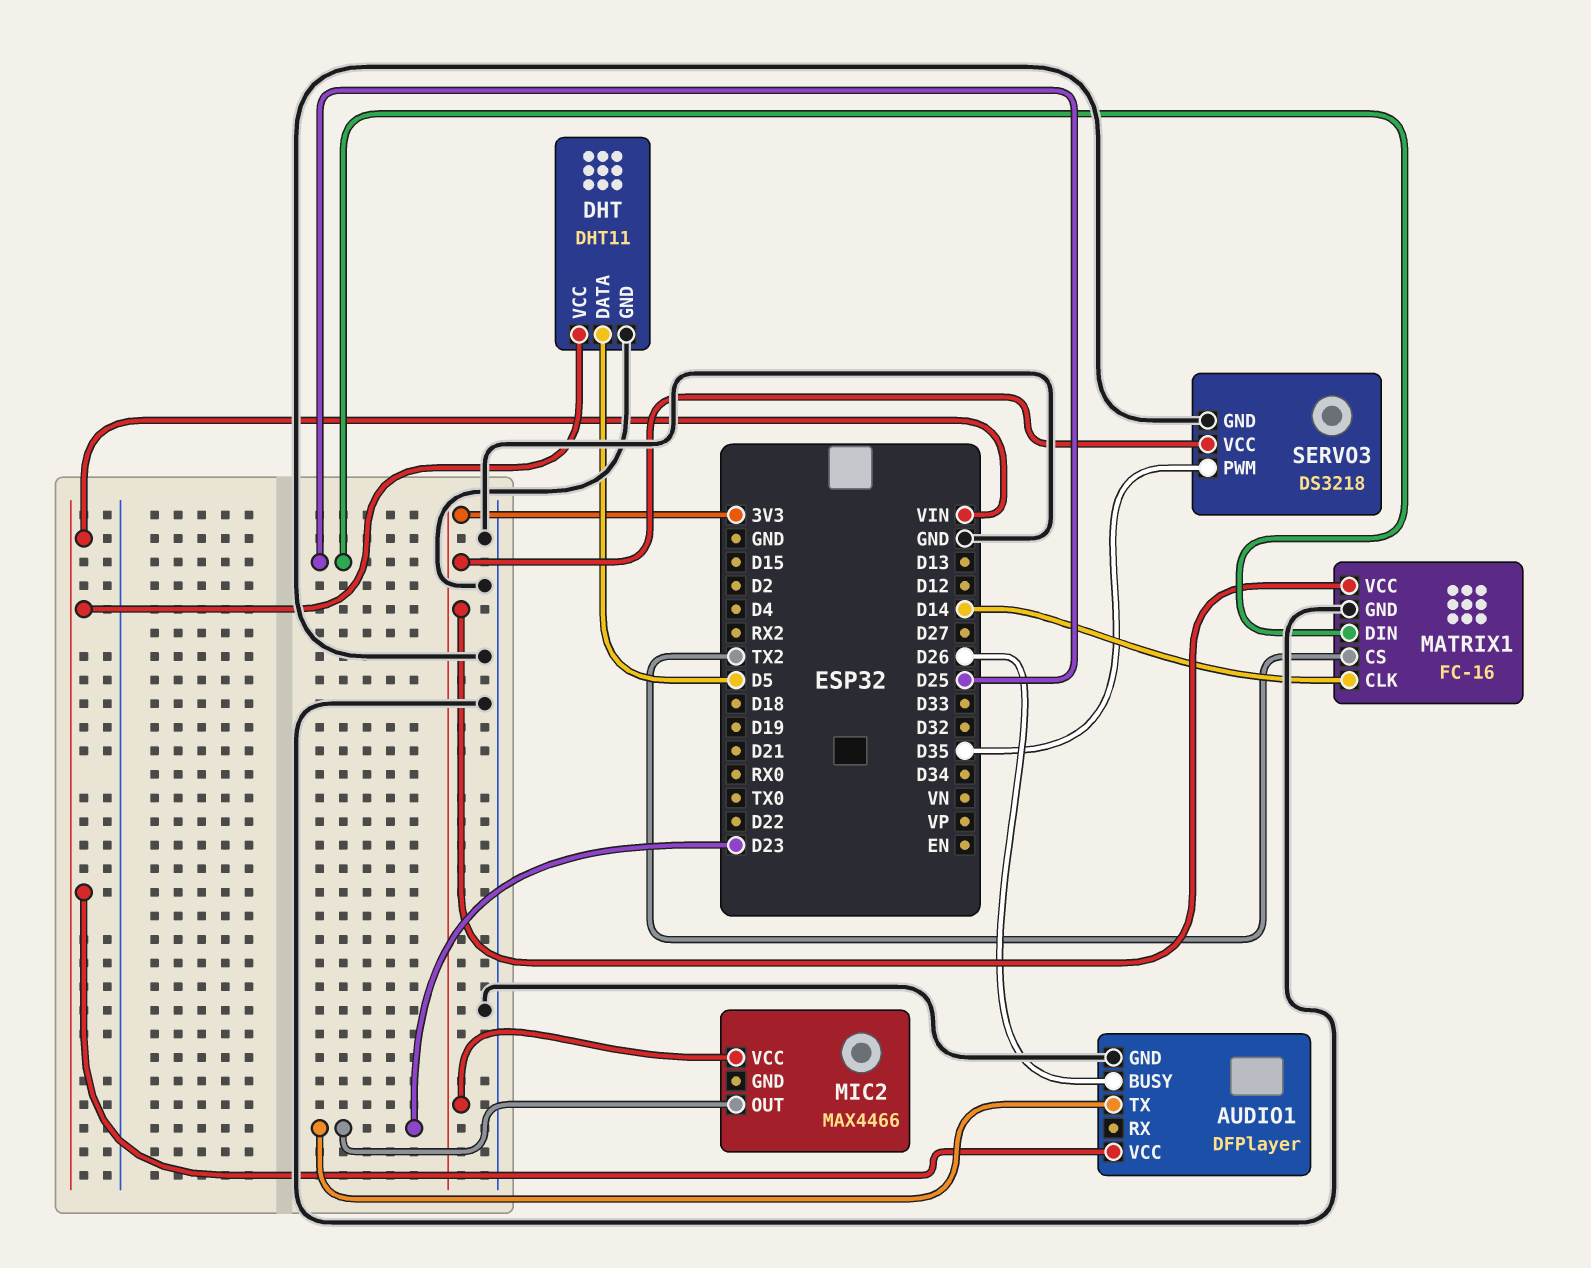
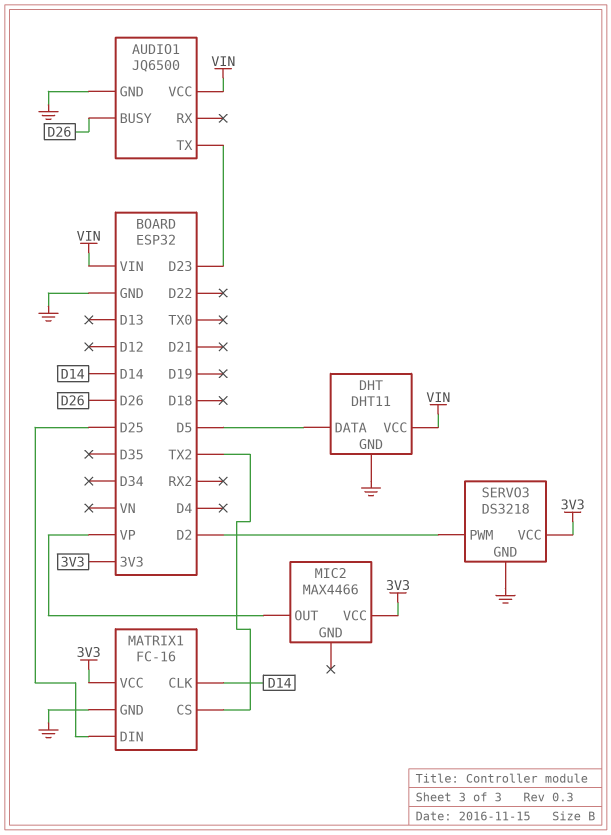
AUDIO1: DFPlayer -> JQ6500
MIC2 pin OUT: D23 -> VP
SERVO3 pin PWM: D35 -> D2

